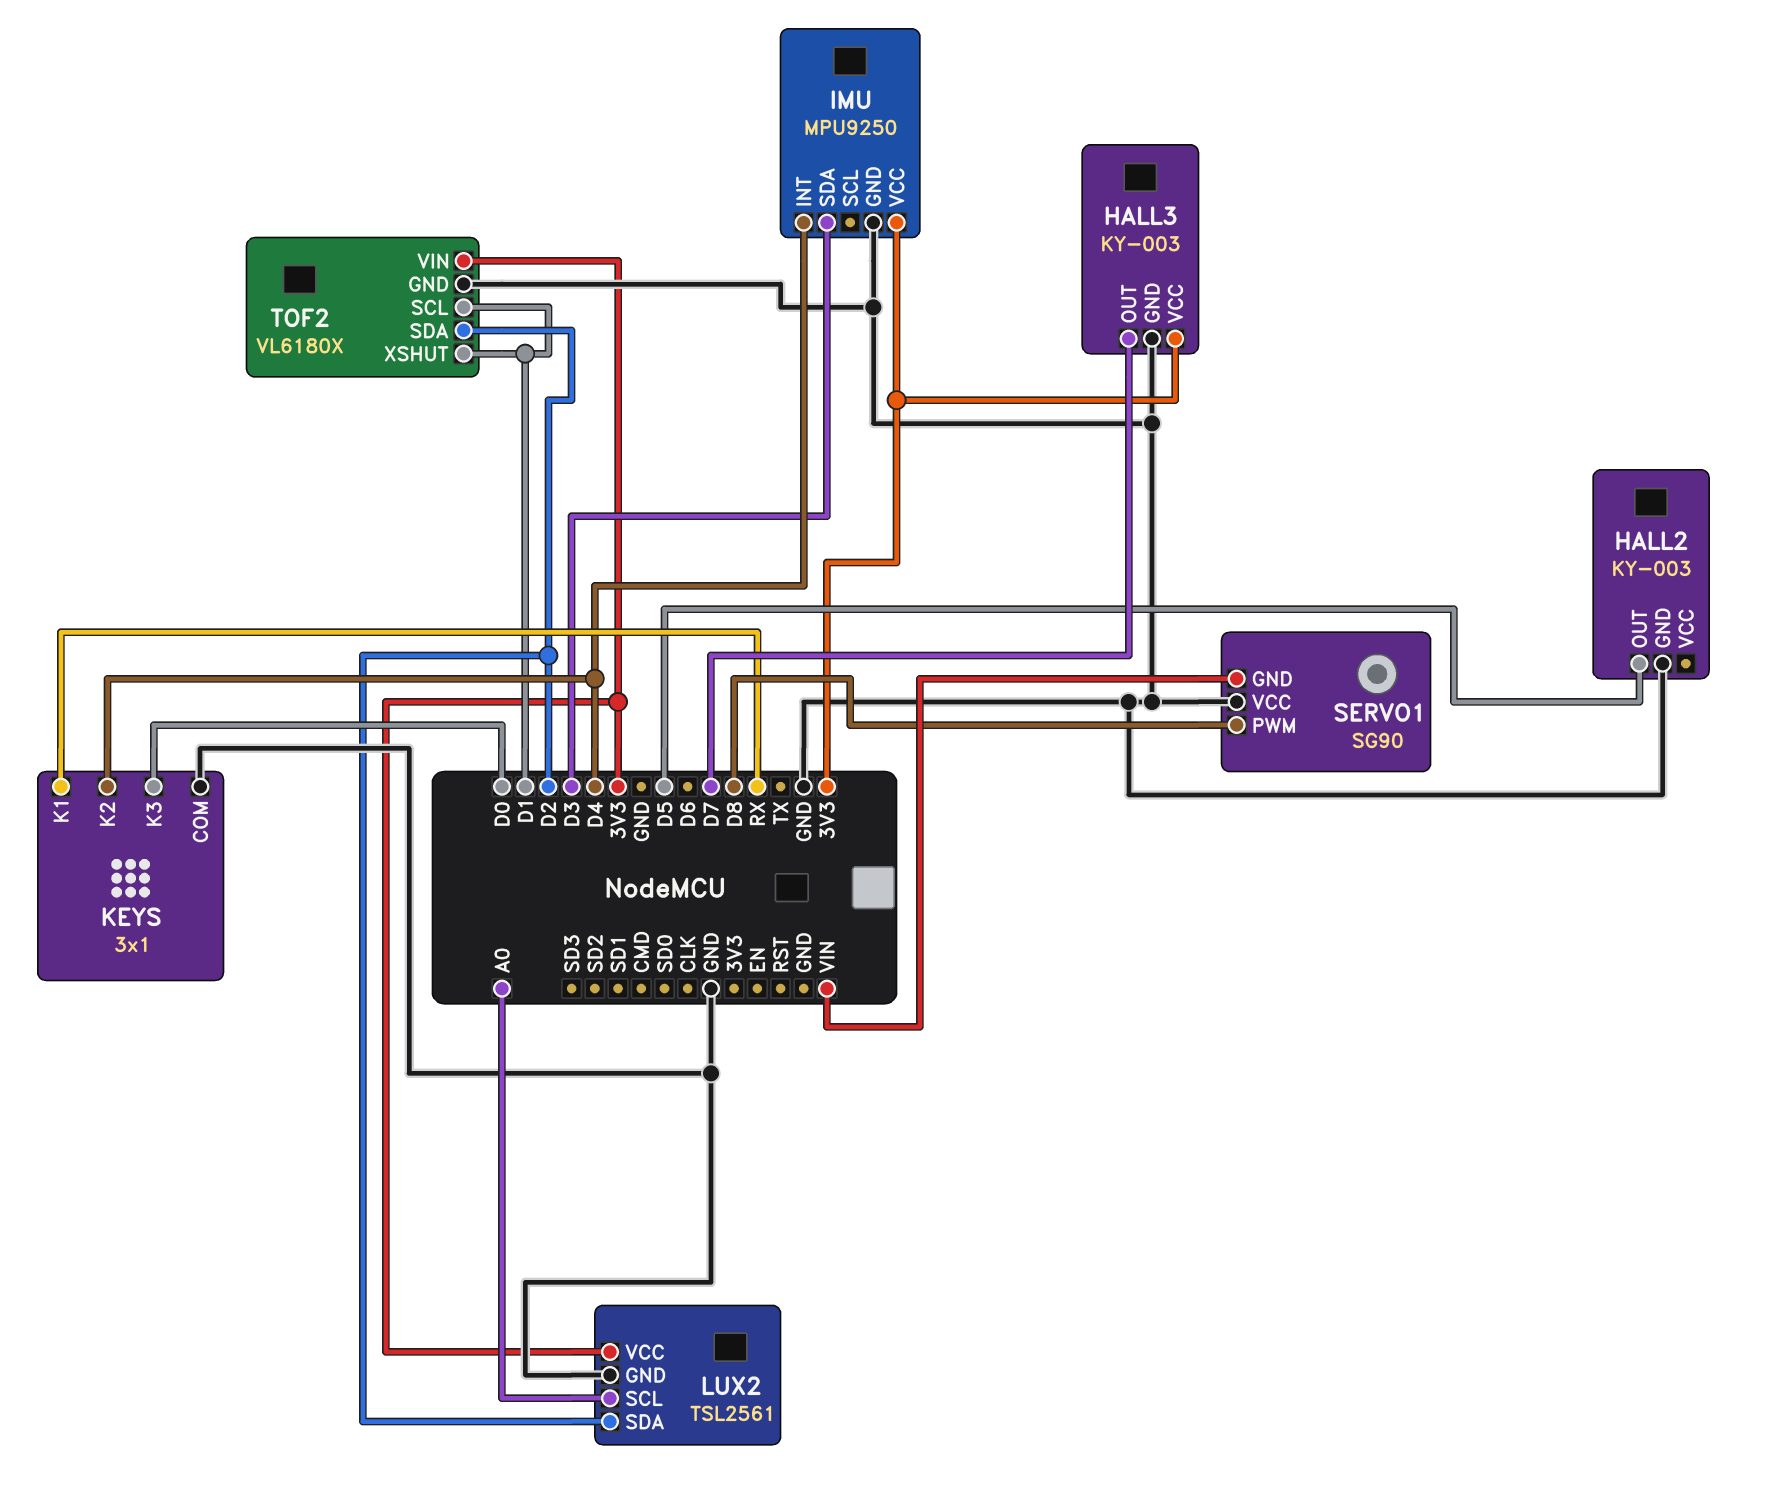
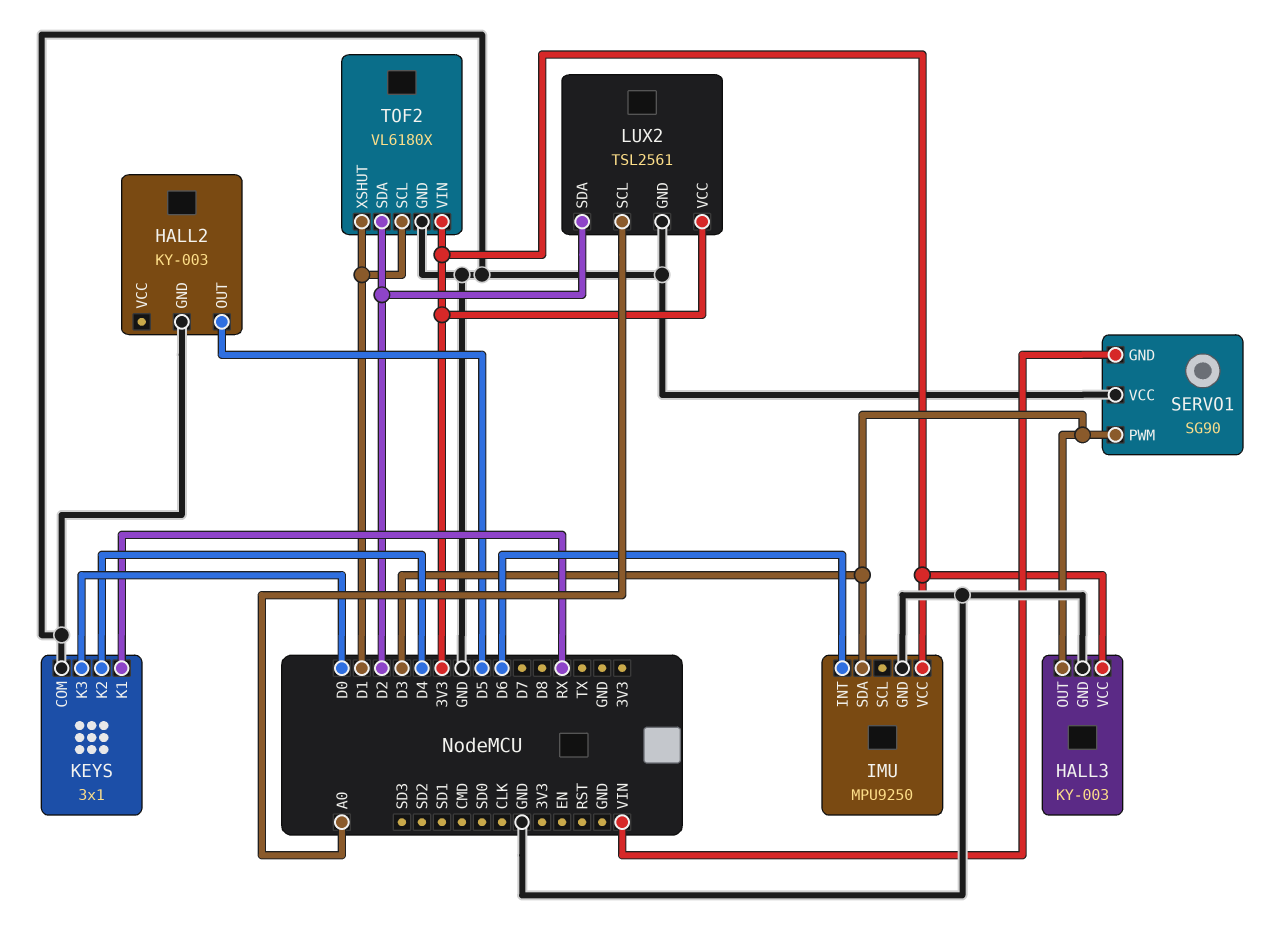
HALL3 pin OUT: D7 -> D3
IMU pin INT: D4 -> D6
SERVO1 pin PWM: D8 -> D3

